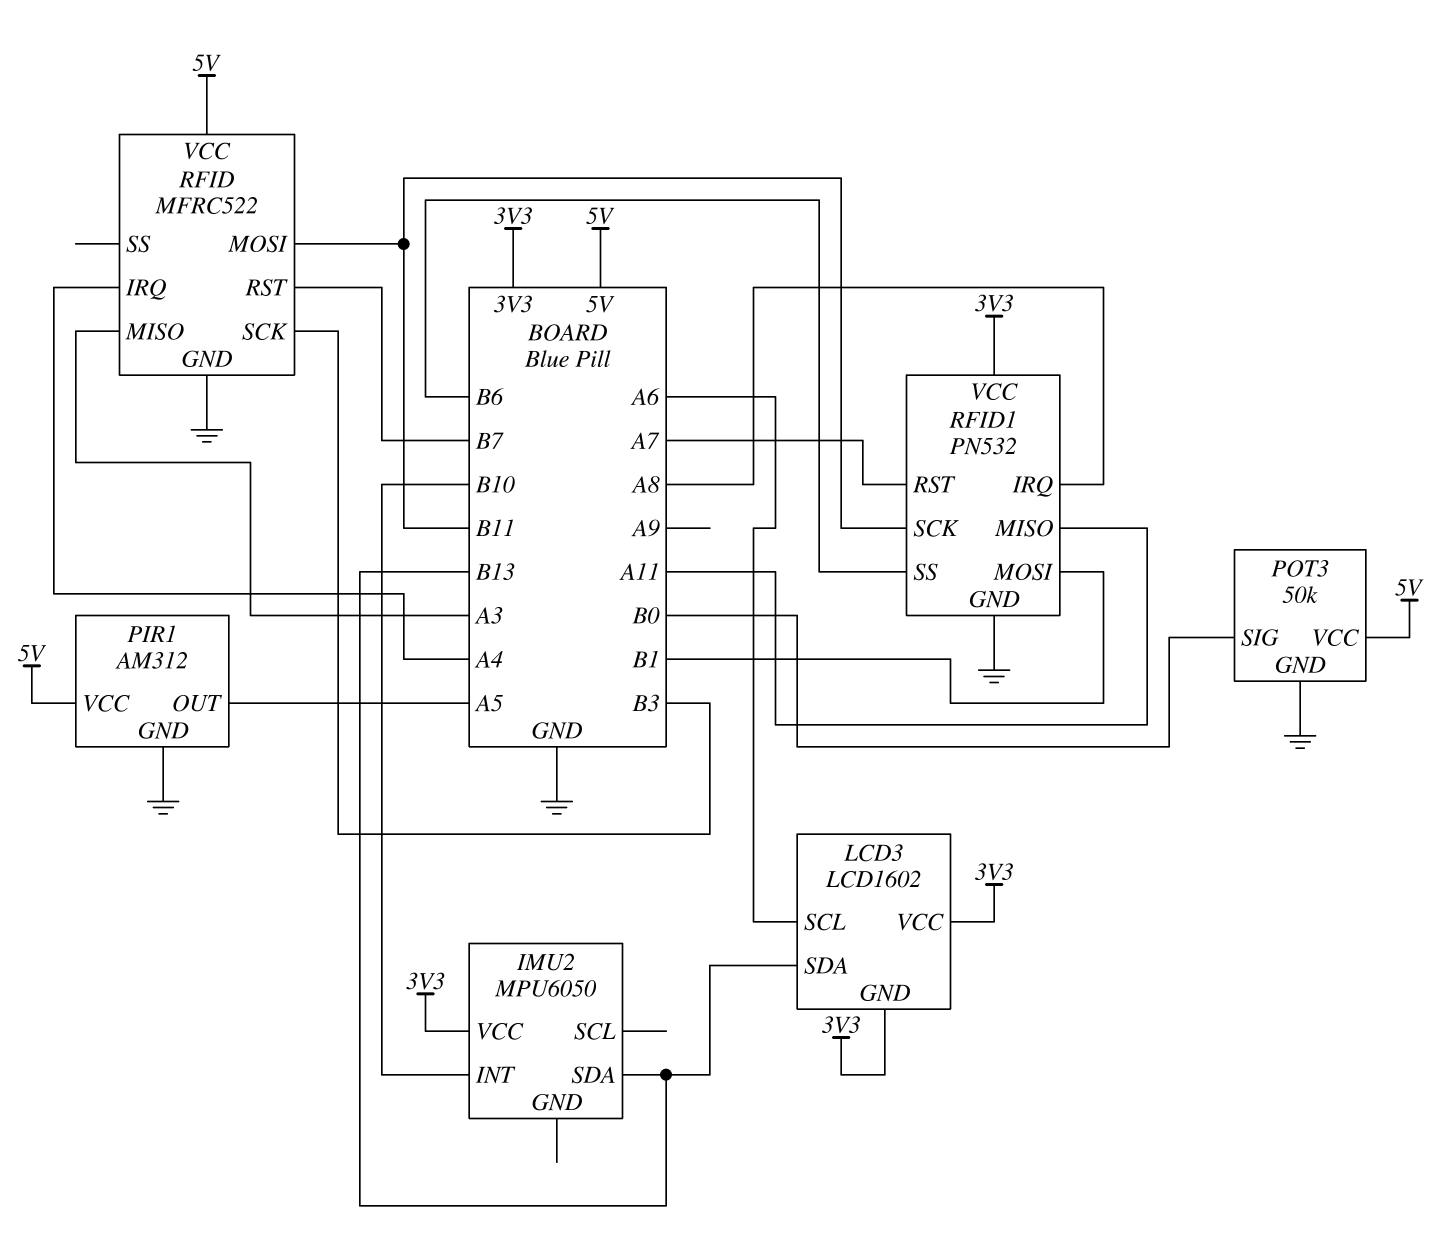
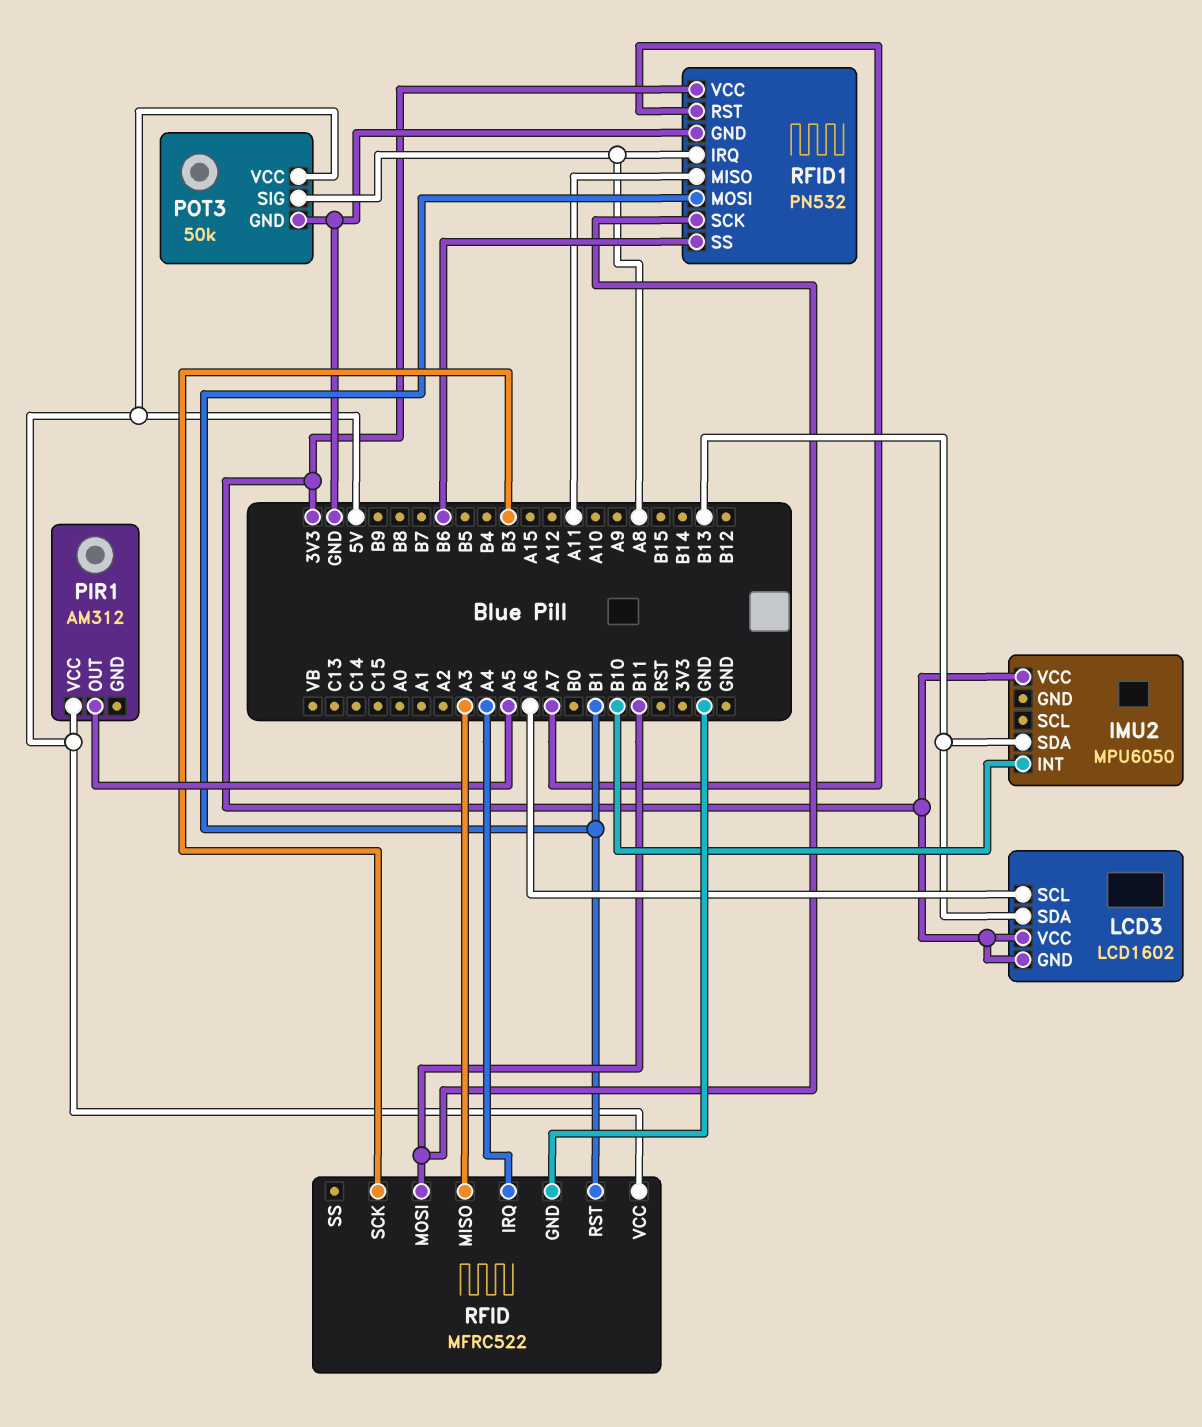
PIR1 pin GND: GND -> none
POT3 pin SIG: B0 -> A8
RFID pin RST: B7 -> B1

